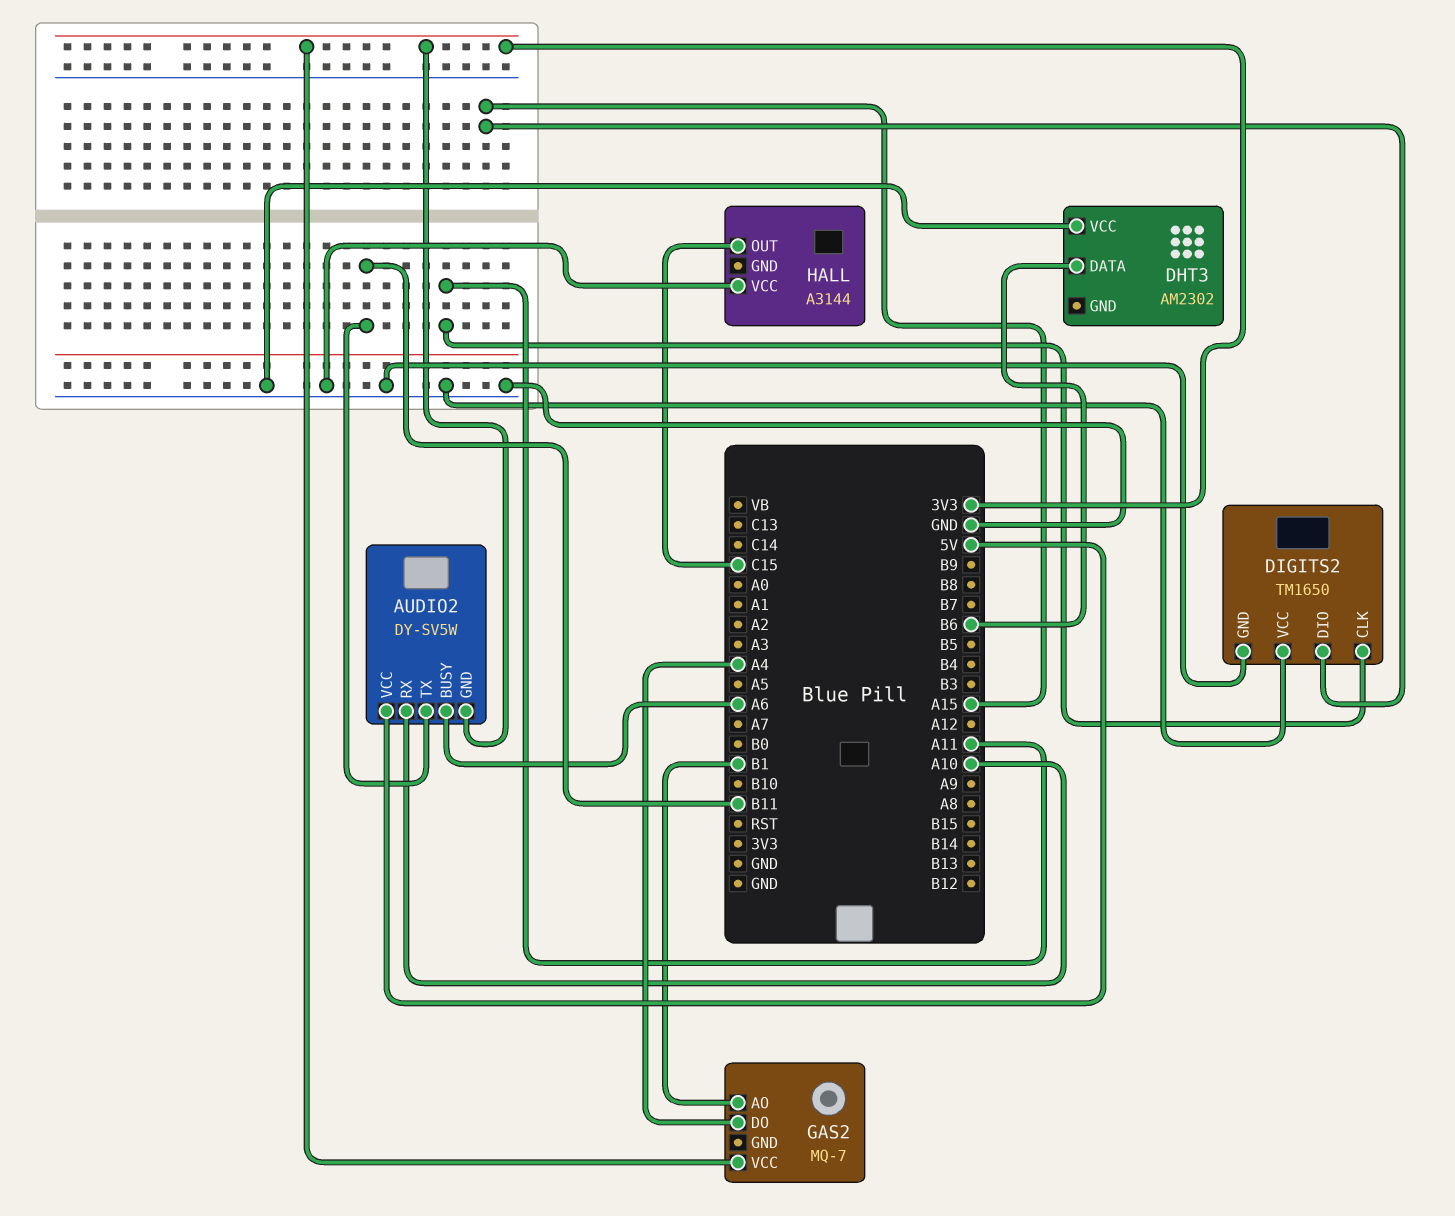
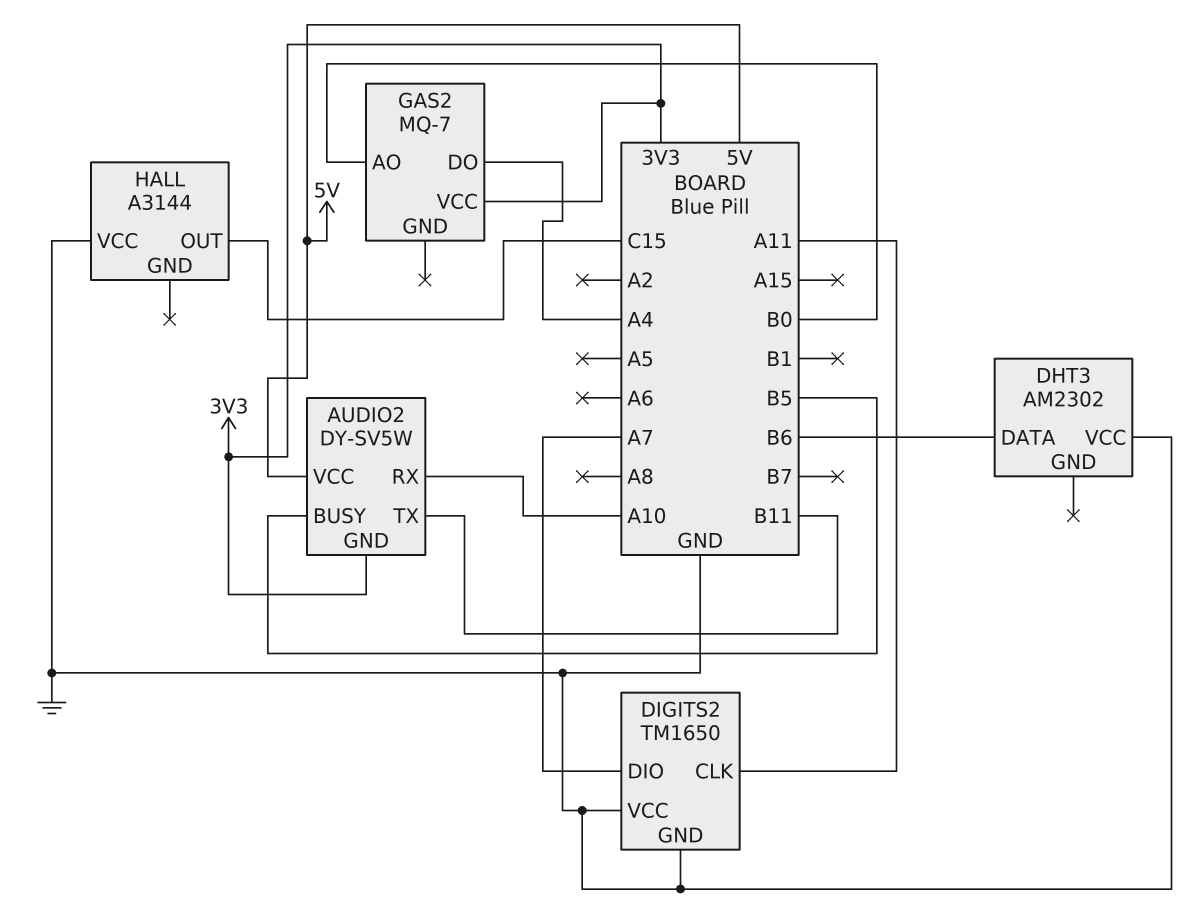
AUDIO2 pin BUSY: A6 -> B5
DIGITS2 pin DIO: A15 -> A7
GAS2 pin AO: B1 -> B0

